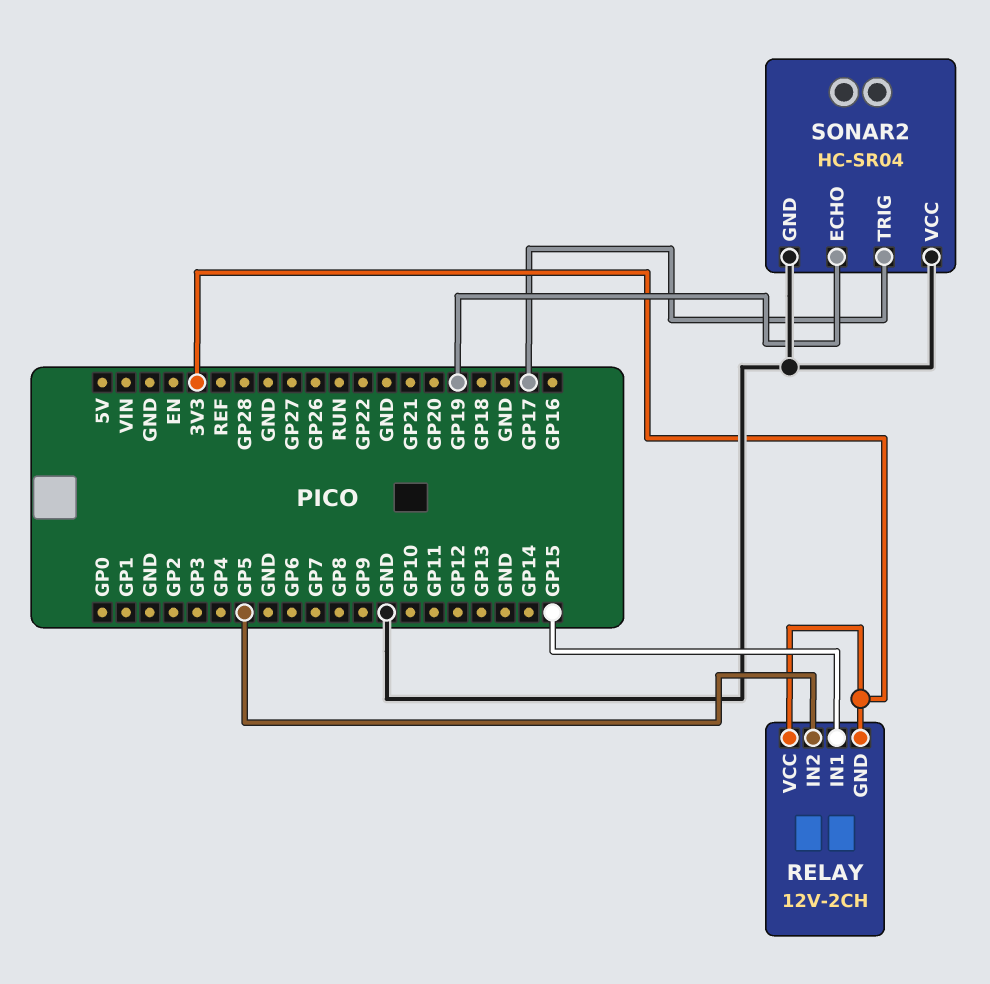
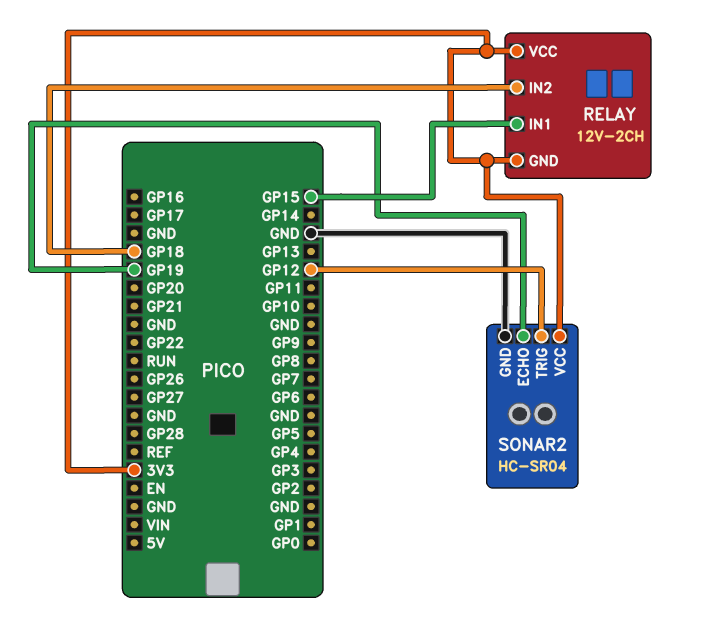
RELAY pin IN2: GP5 -> GP18
SONAR2 pin TRIG: GP17 -> GP12
SONAR2 pin VCC: GND -> 3V3

